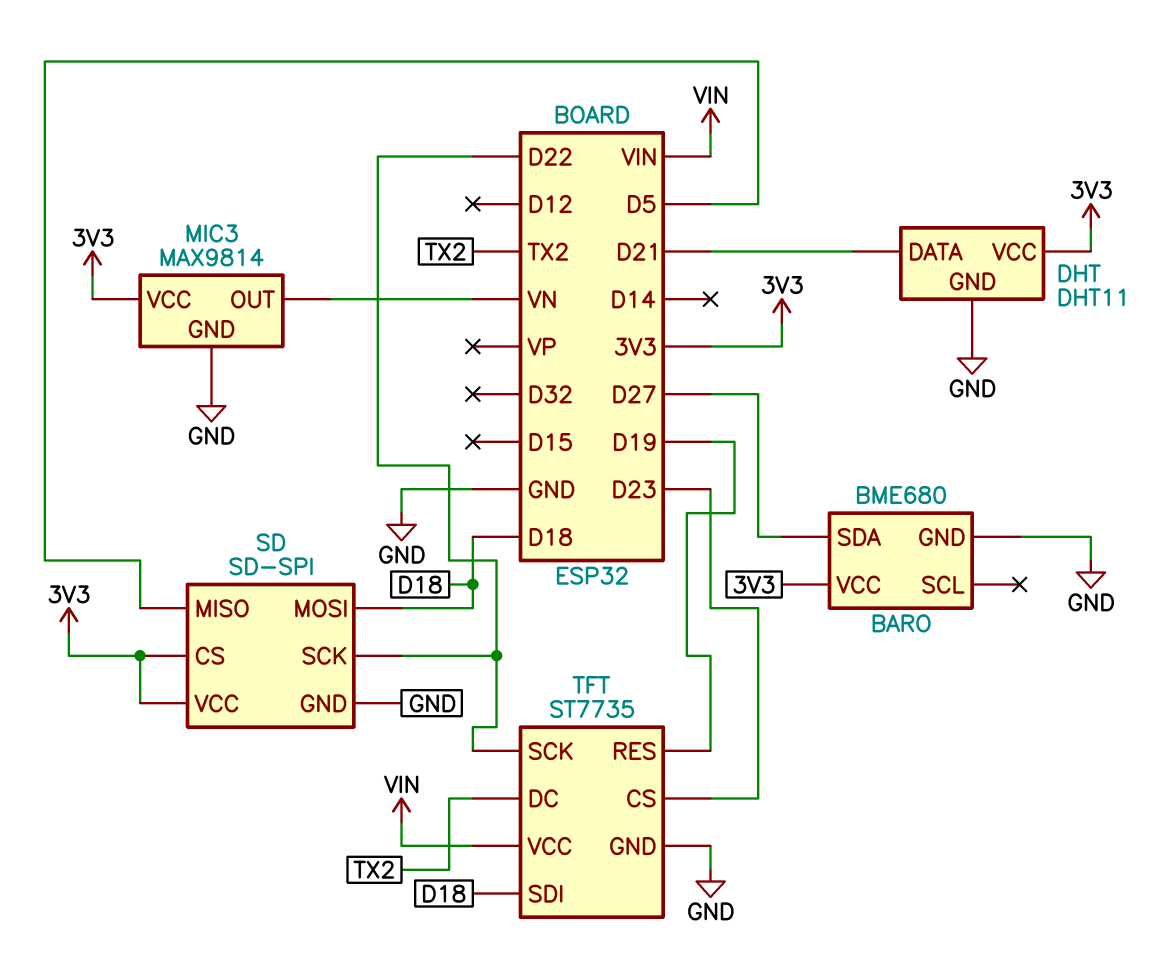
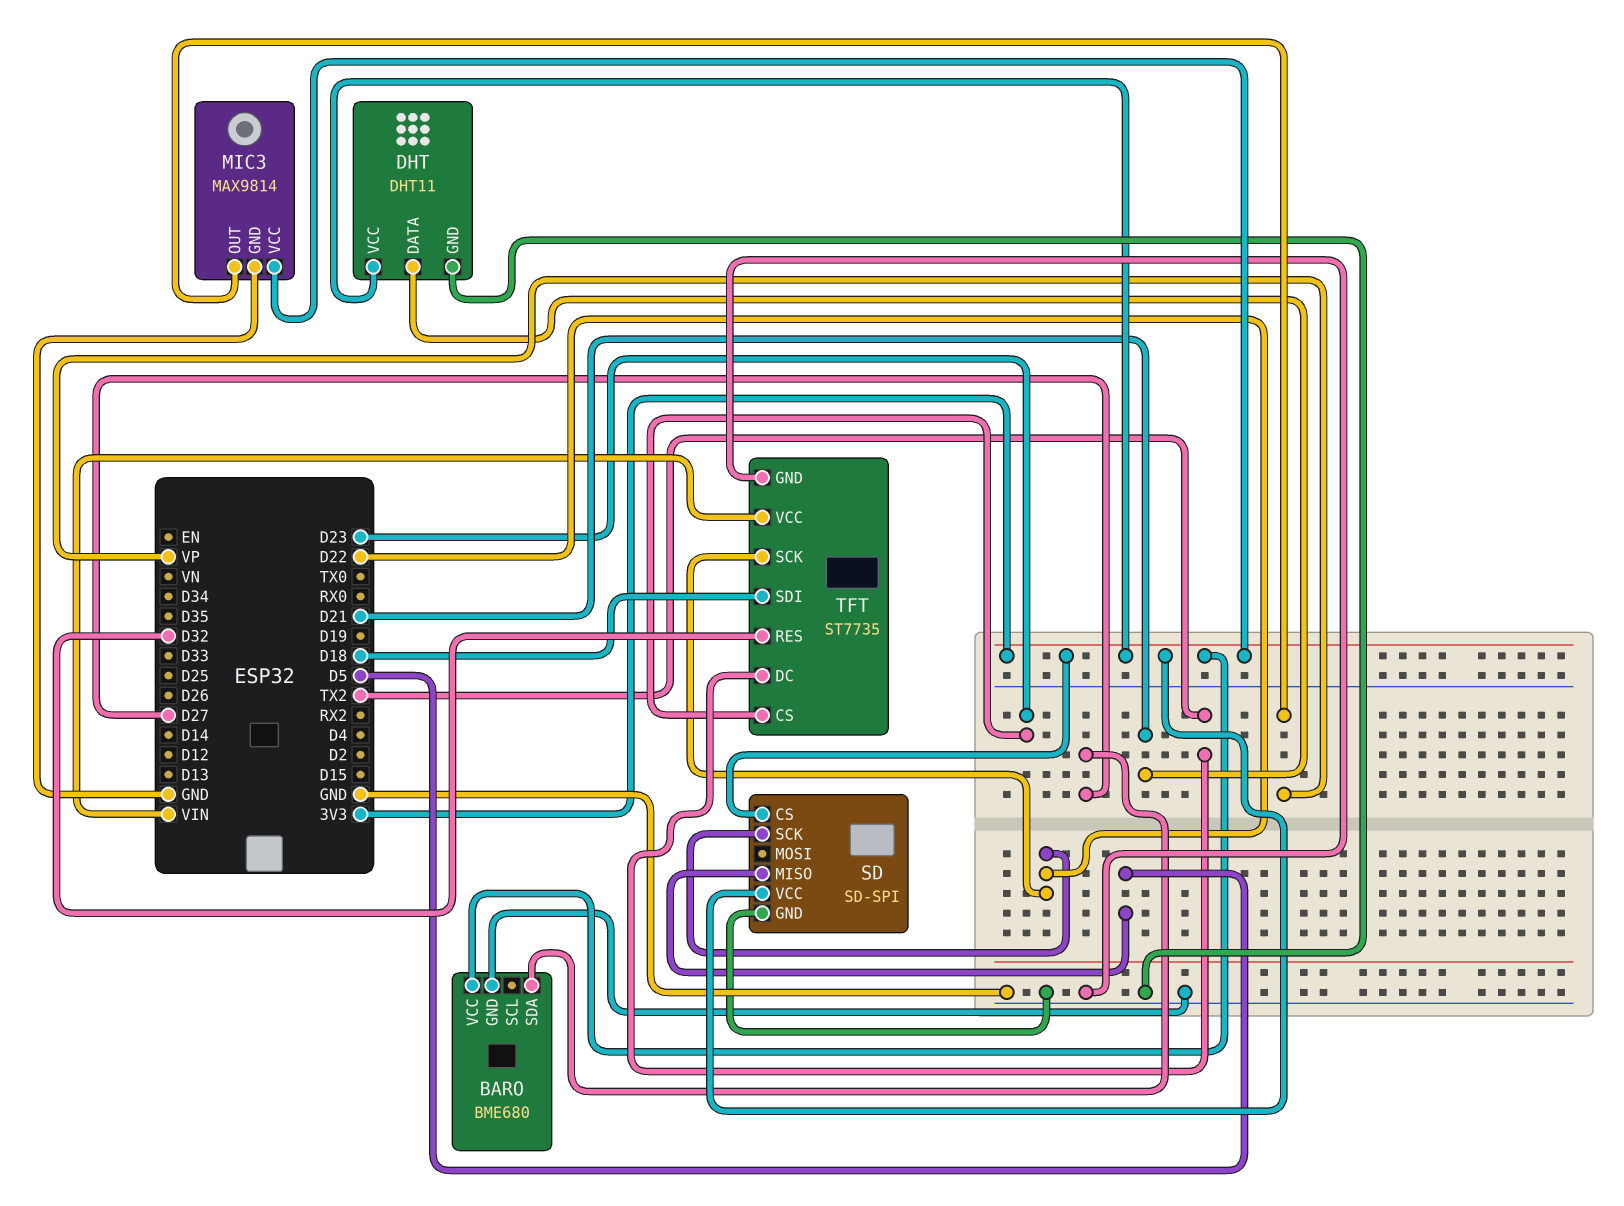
MIC3 pin OUT: VN -> VP
SD pin MOSI: D18 -> none
TFT pin RES: D19 -> D32

